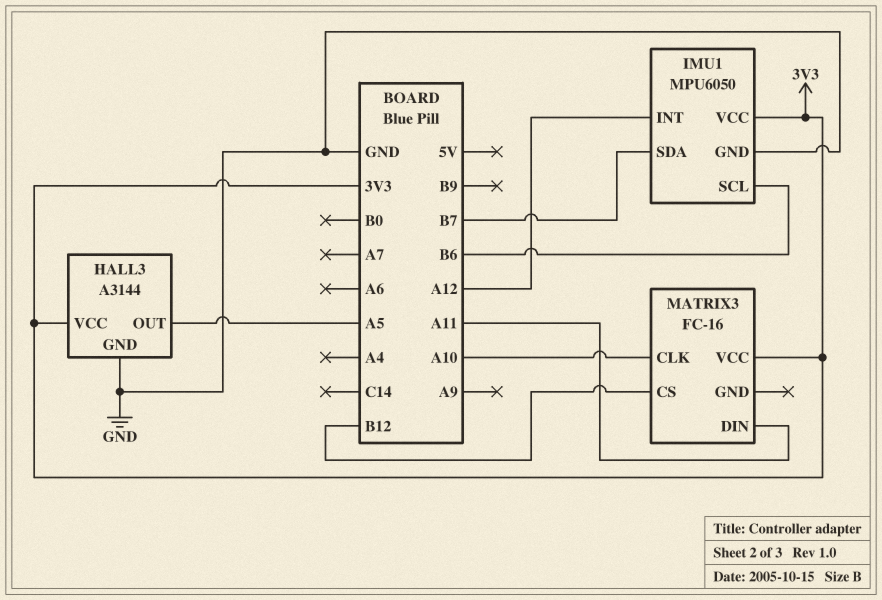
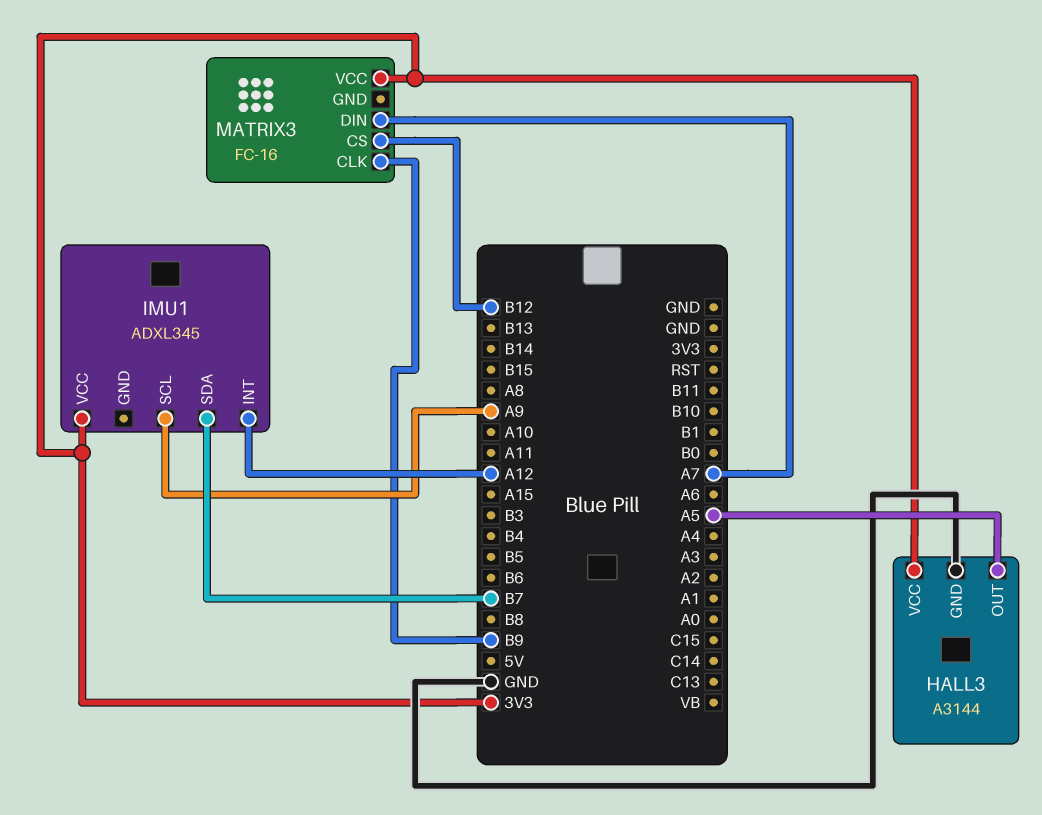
IMU1: MPU6050 -> ADXL345
IMU1 pin GND: GND -> none
IMU1 pin SCL: B6 -> A9
MATRIX3 pin CLK: A10 -> B9
MATRIX3 pin DIN: A11 -> A7

